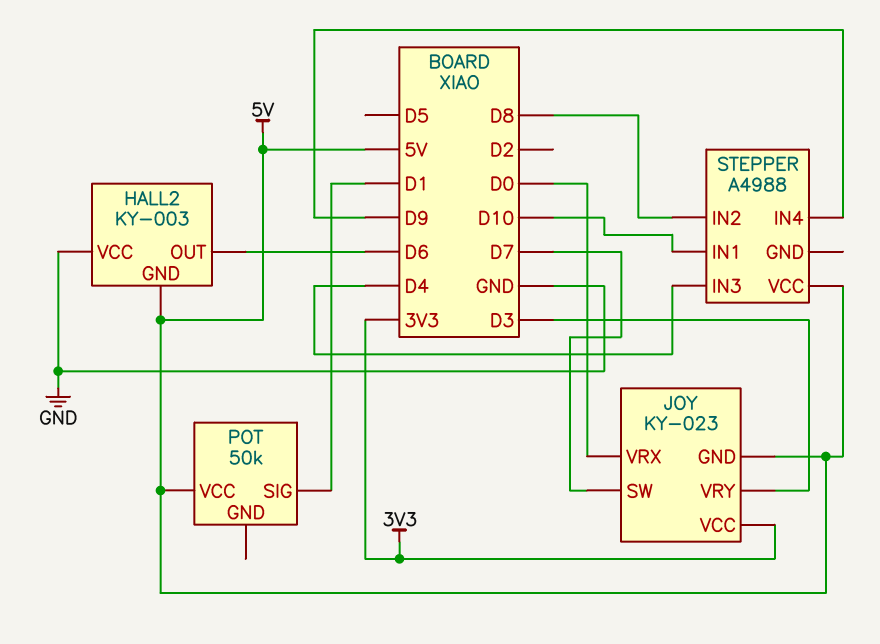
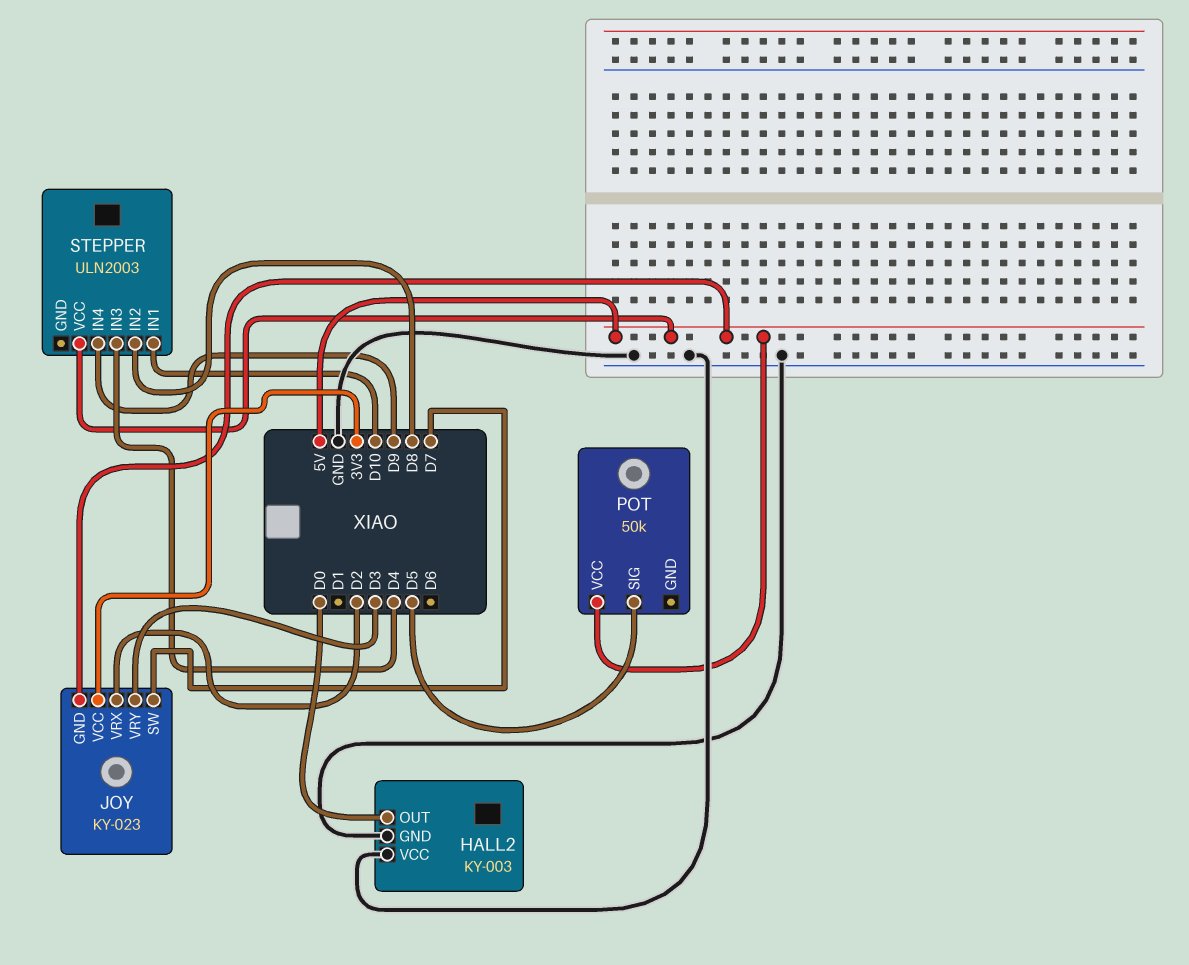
HALL2 pin GND: 5V -> GND
HALL2 pin OUT: D6 -> D0
JOY pin VRX: D0 -> D2
POT pin SIG: D1 -> D5
STEPPER: A4988 -> ULN2003

